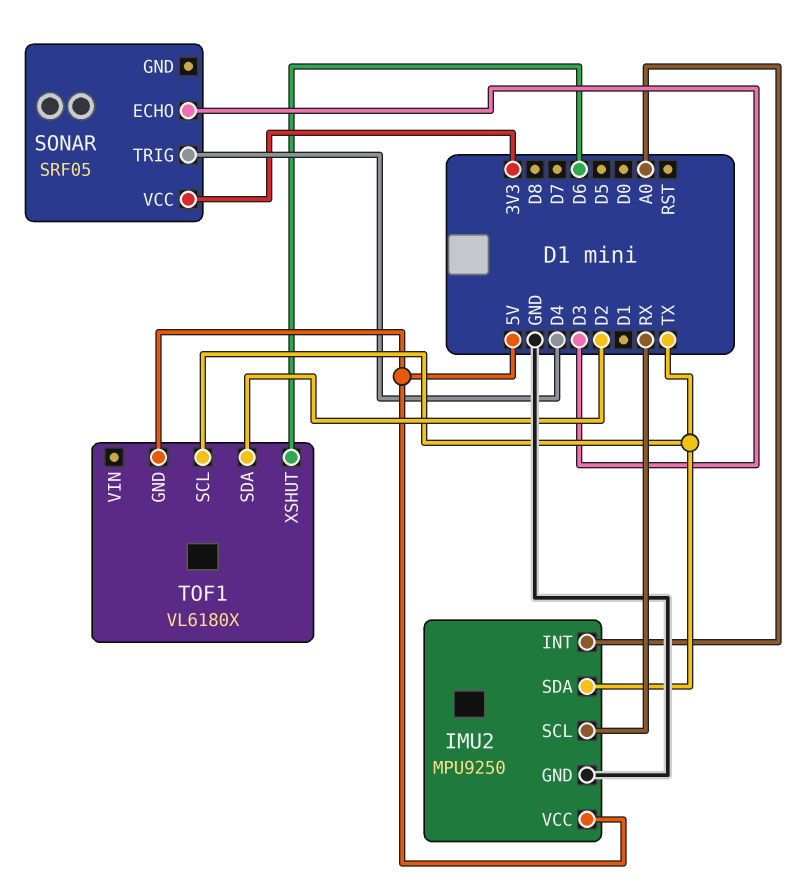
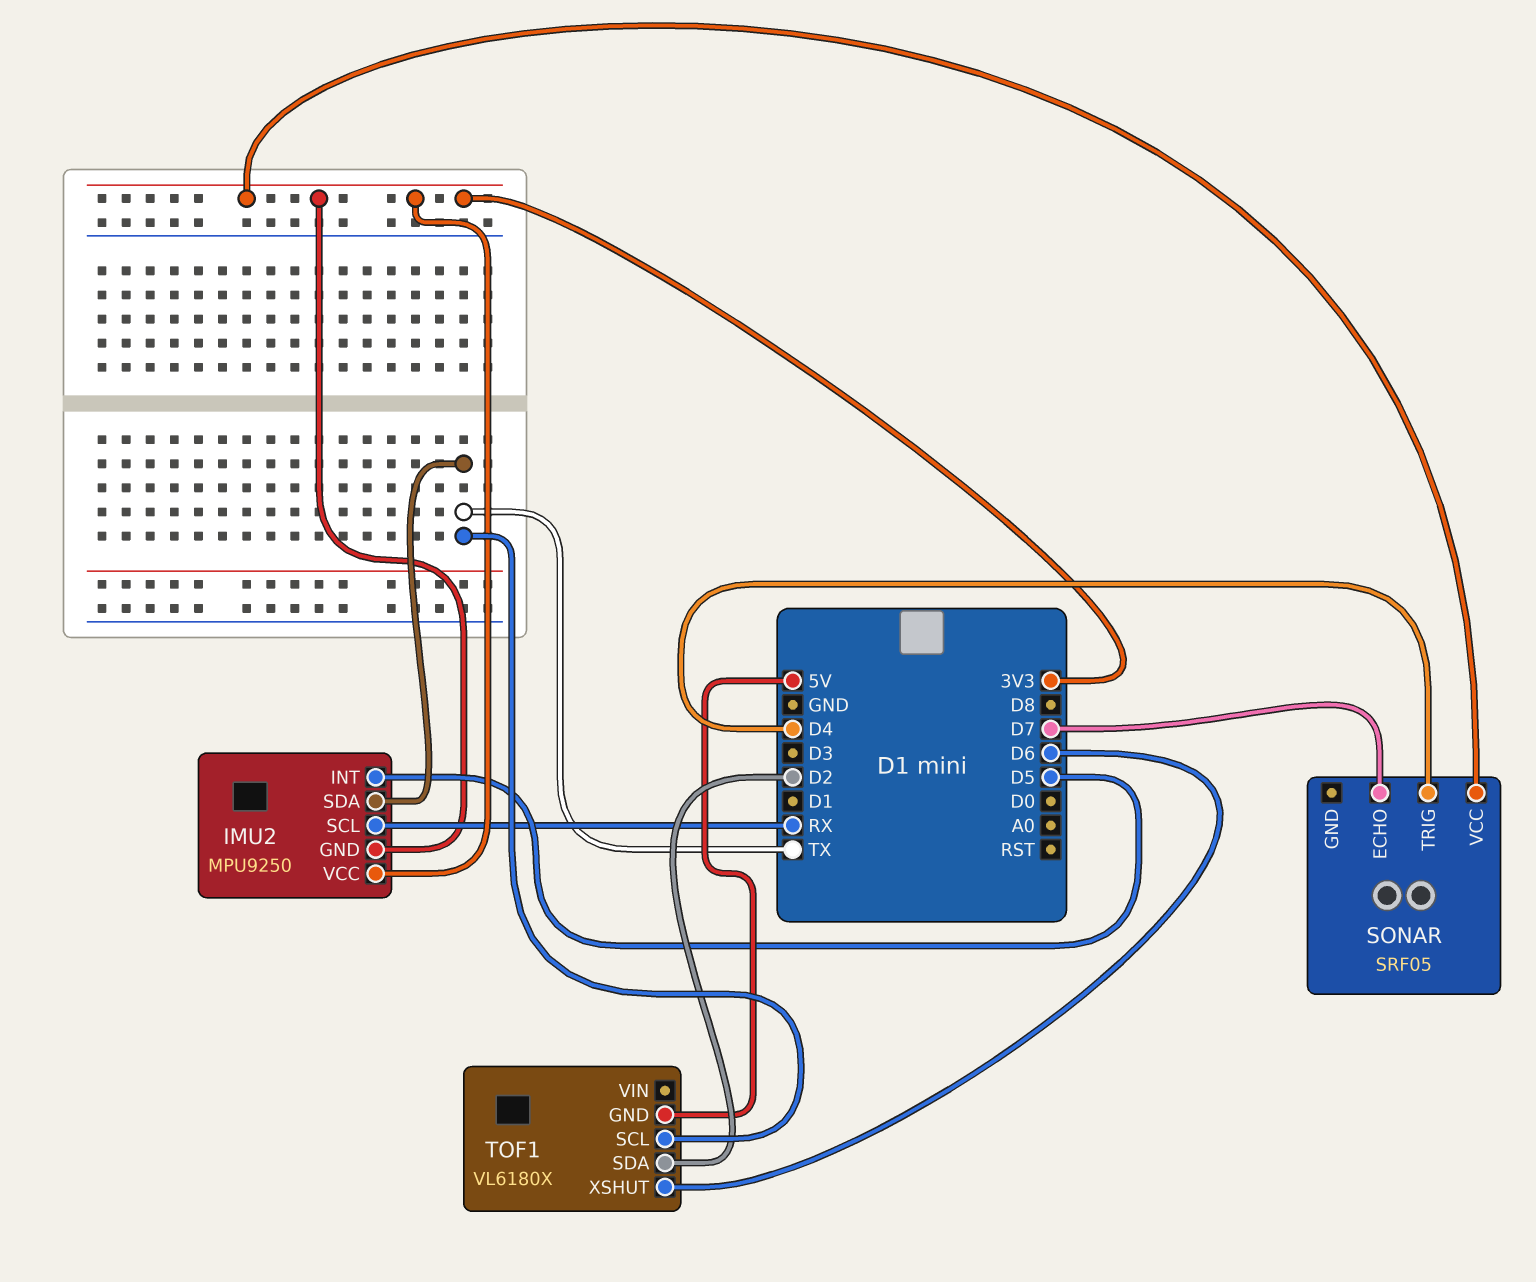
IMU2 pin GND: GND -> 3V3
IMU2 pin INT: A0 -> D5
IMU2 pin VCC: 5V -> 3V3
SONAR pin ECHO: D3 -> D7

